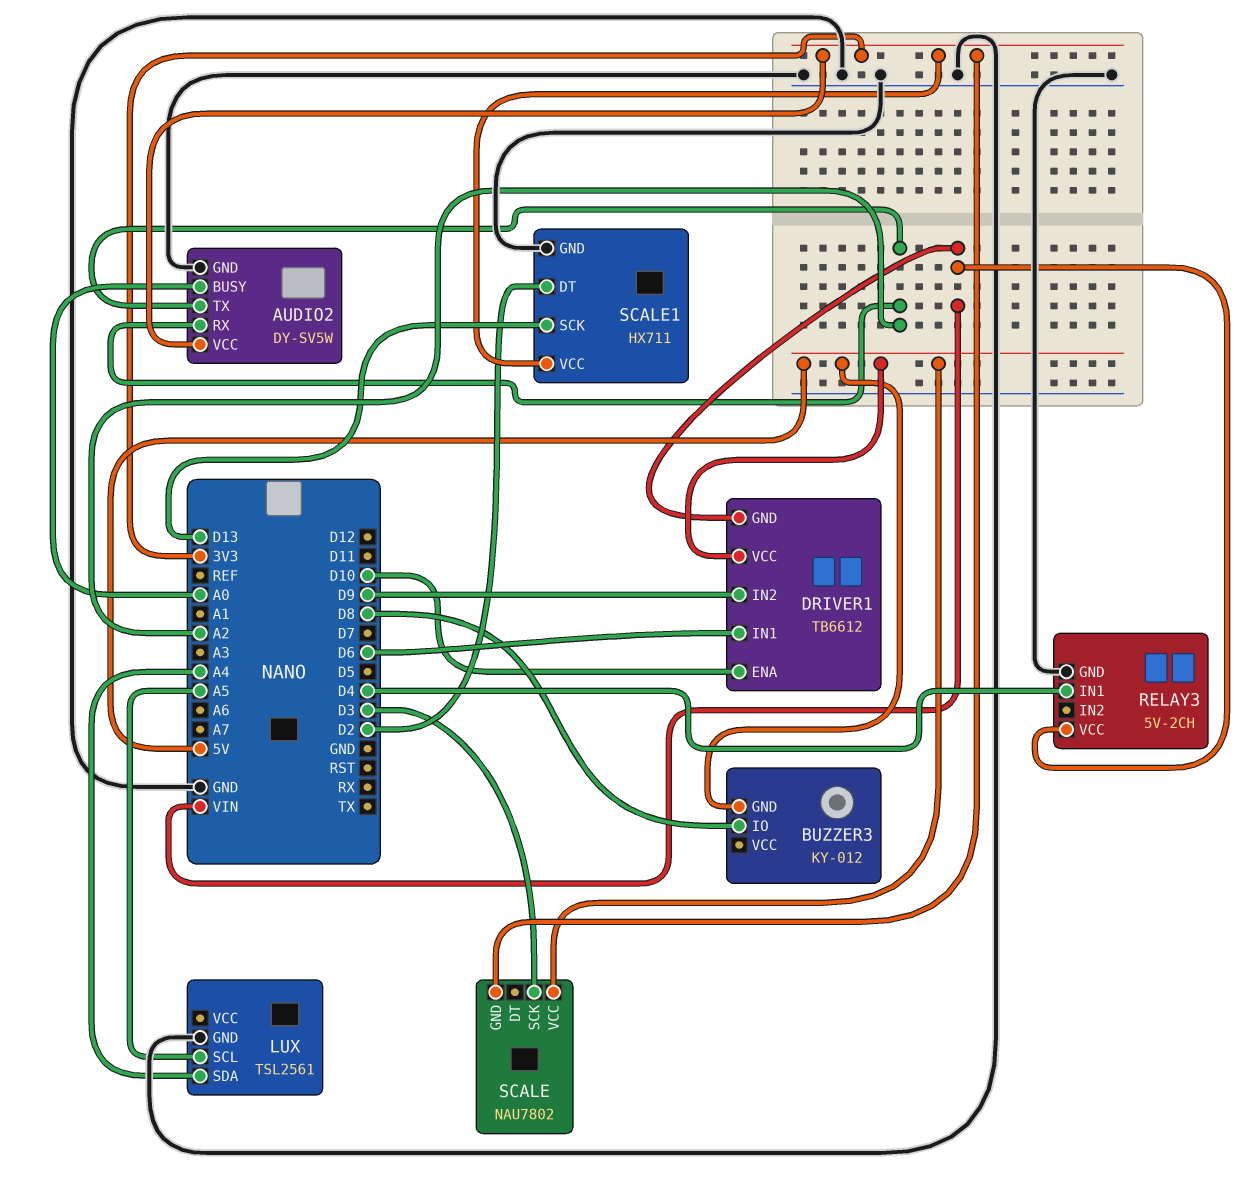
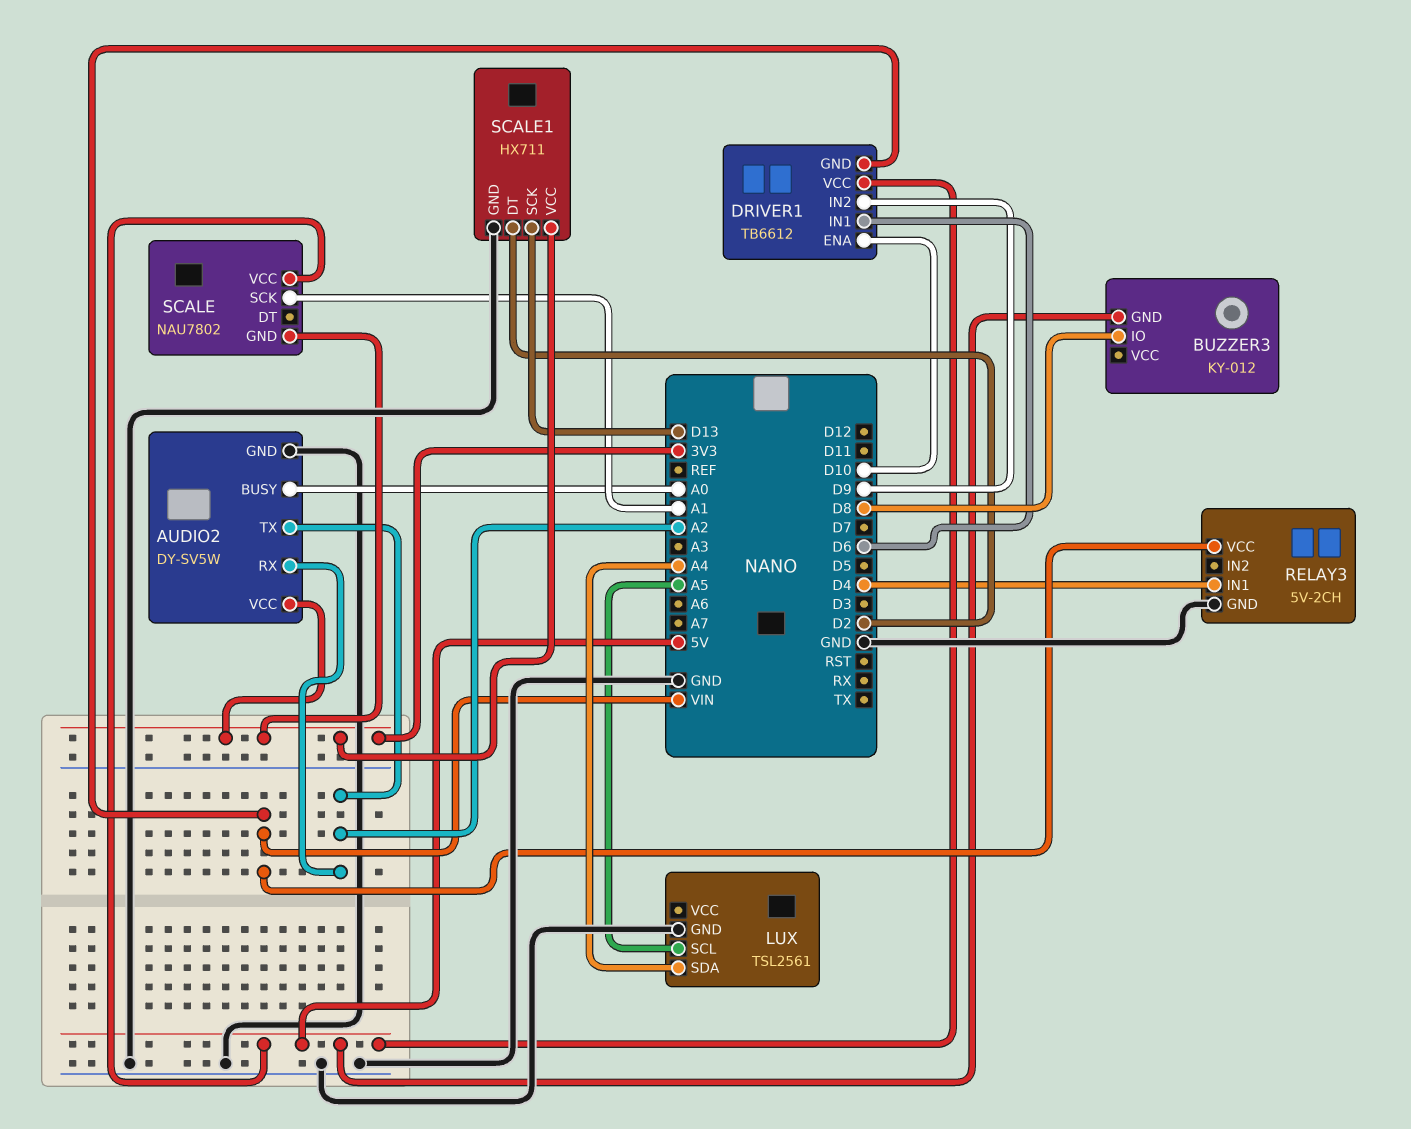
SCALE pin SCK: D3 -> A1

